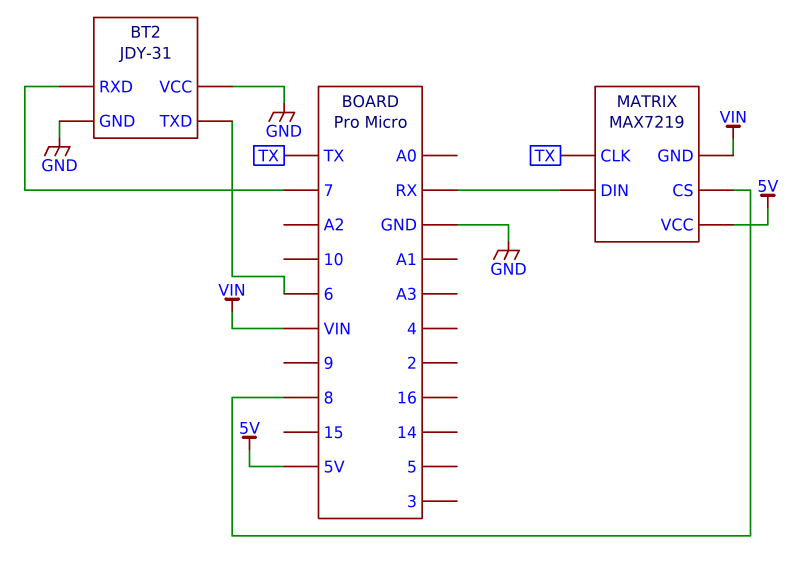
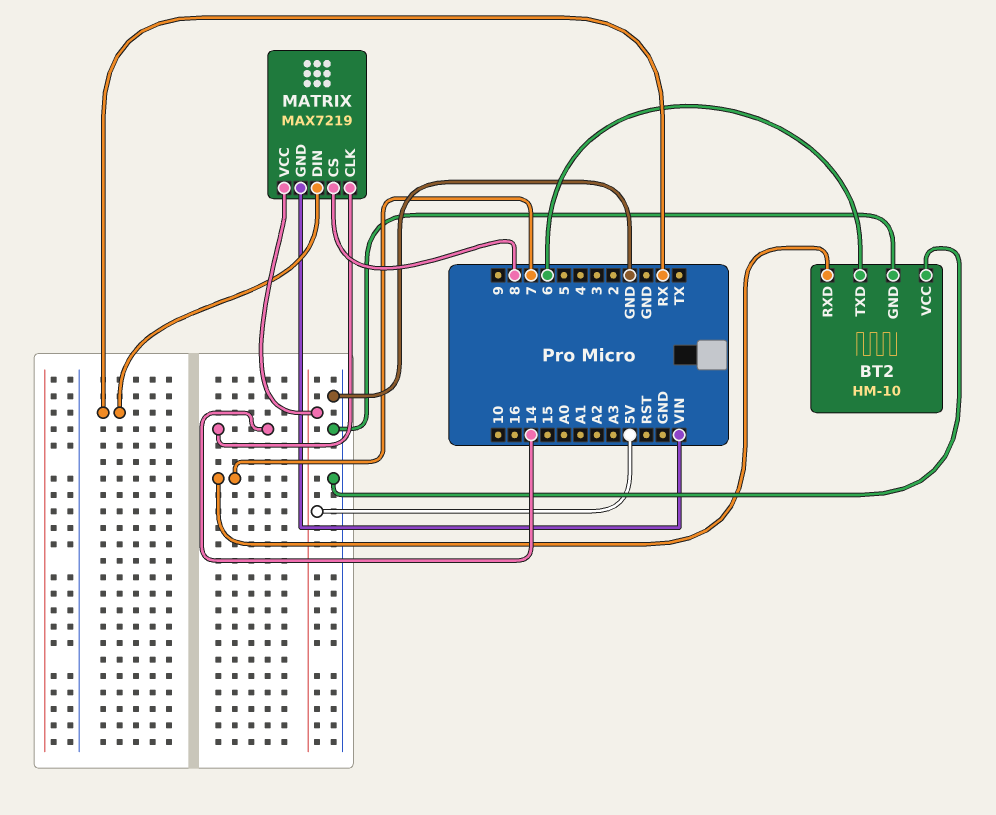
BT2: JDY-31 -> HM-10
MATRIX pin CLK: TX -> 14

